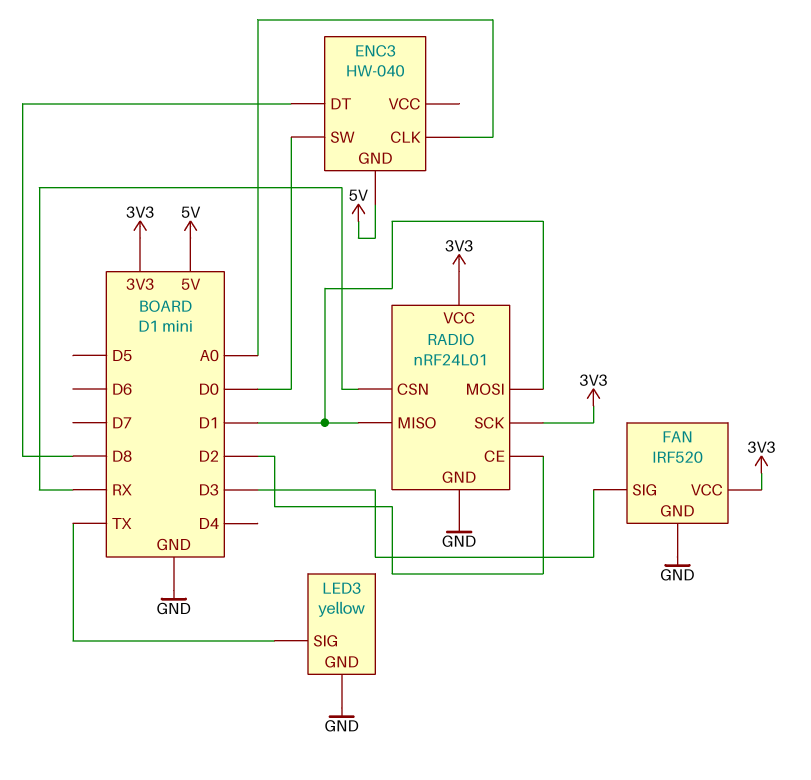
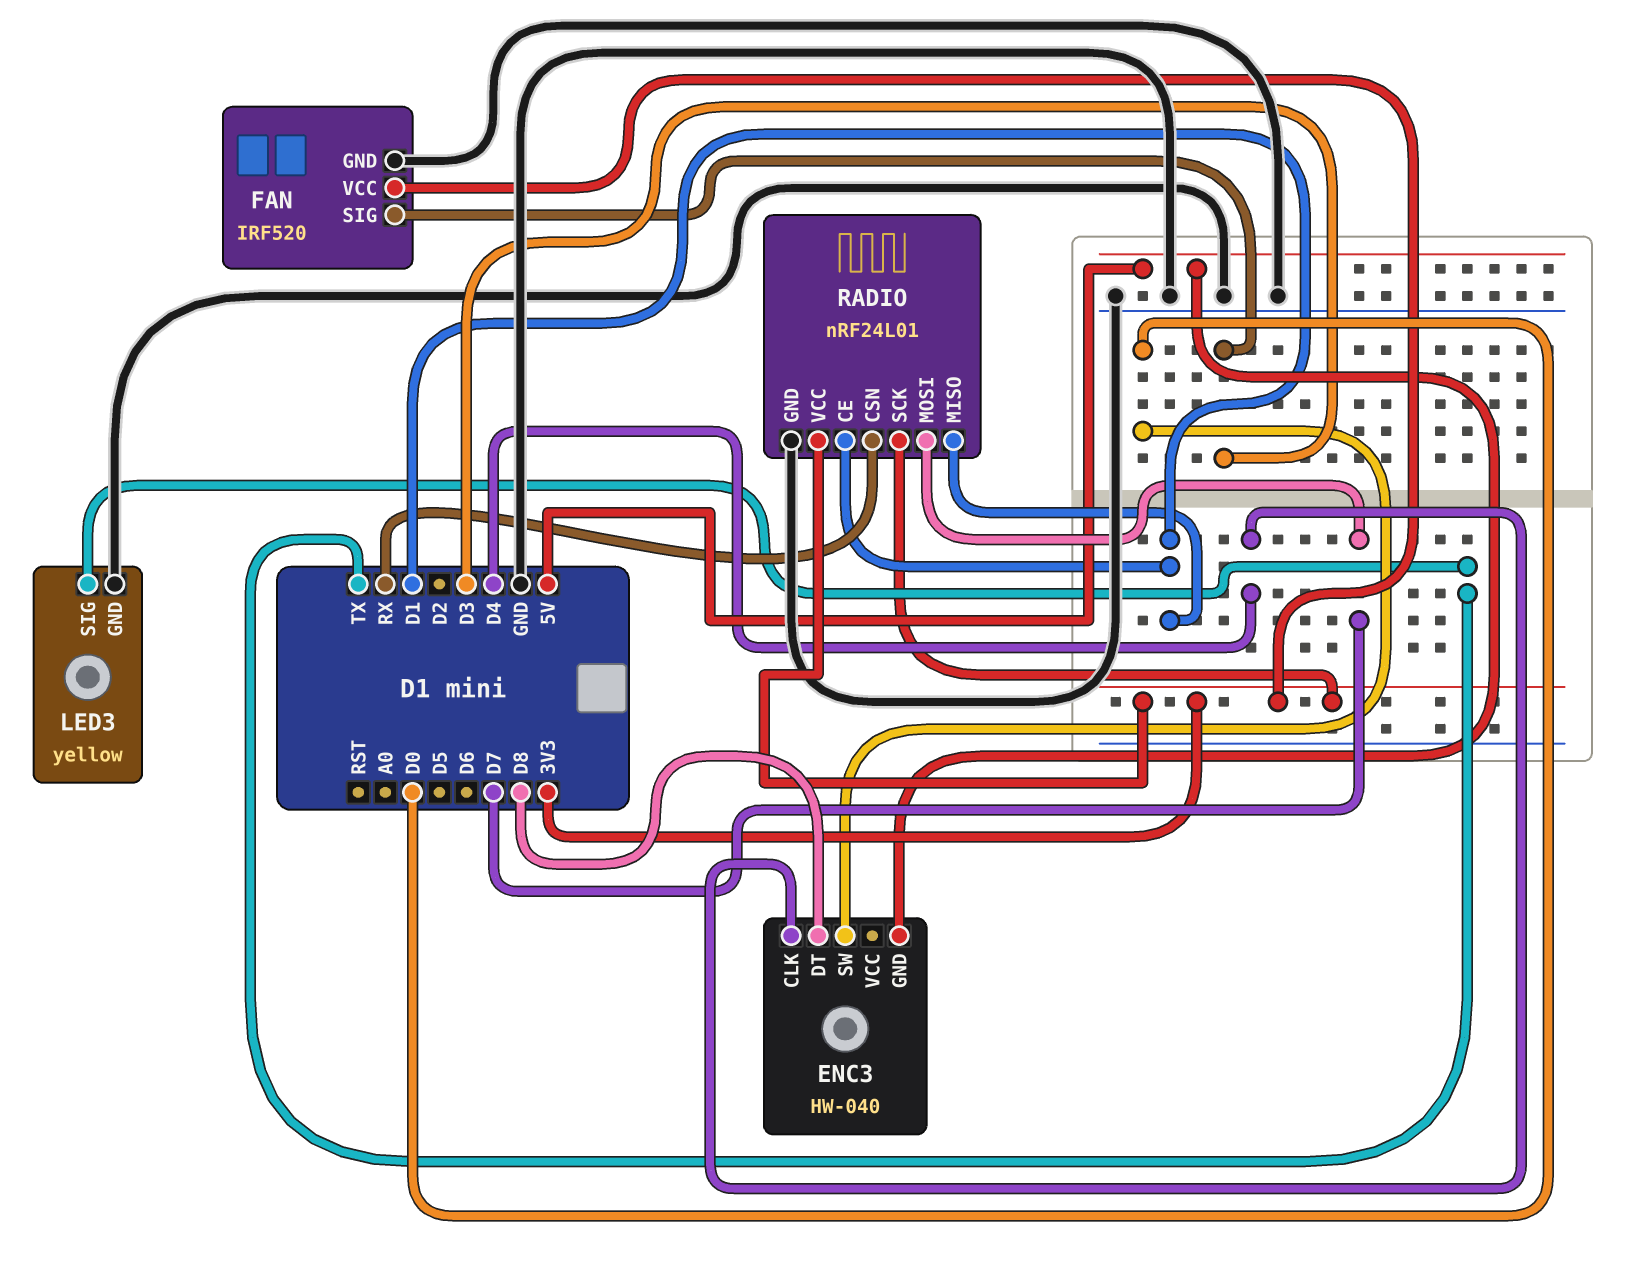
ENC3 pin CLK: A0 -> D4
RADIO pin CE: D2 -> D1
RADIO pin MOSI: D1 -> D7

